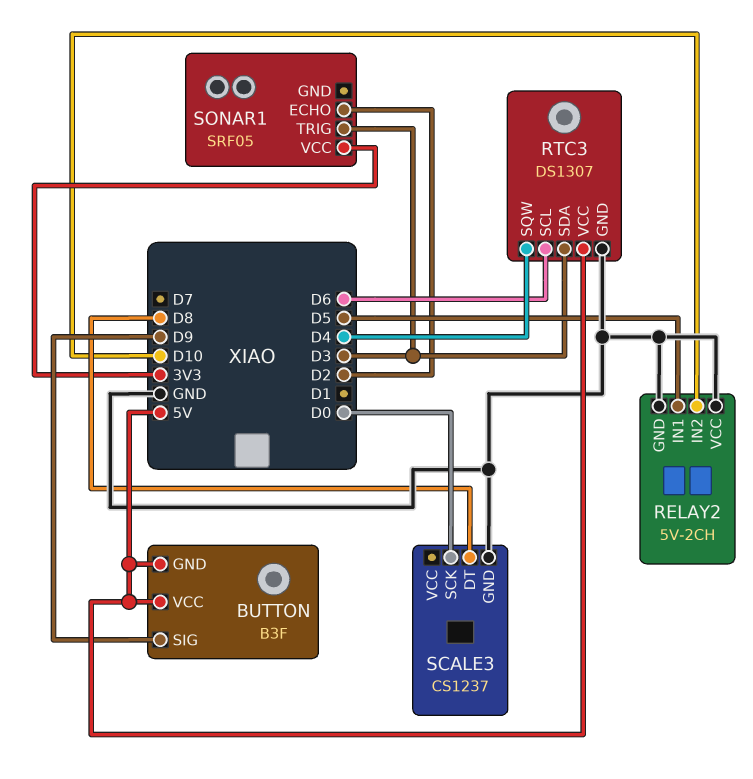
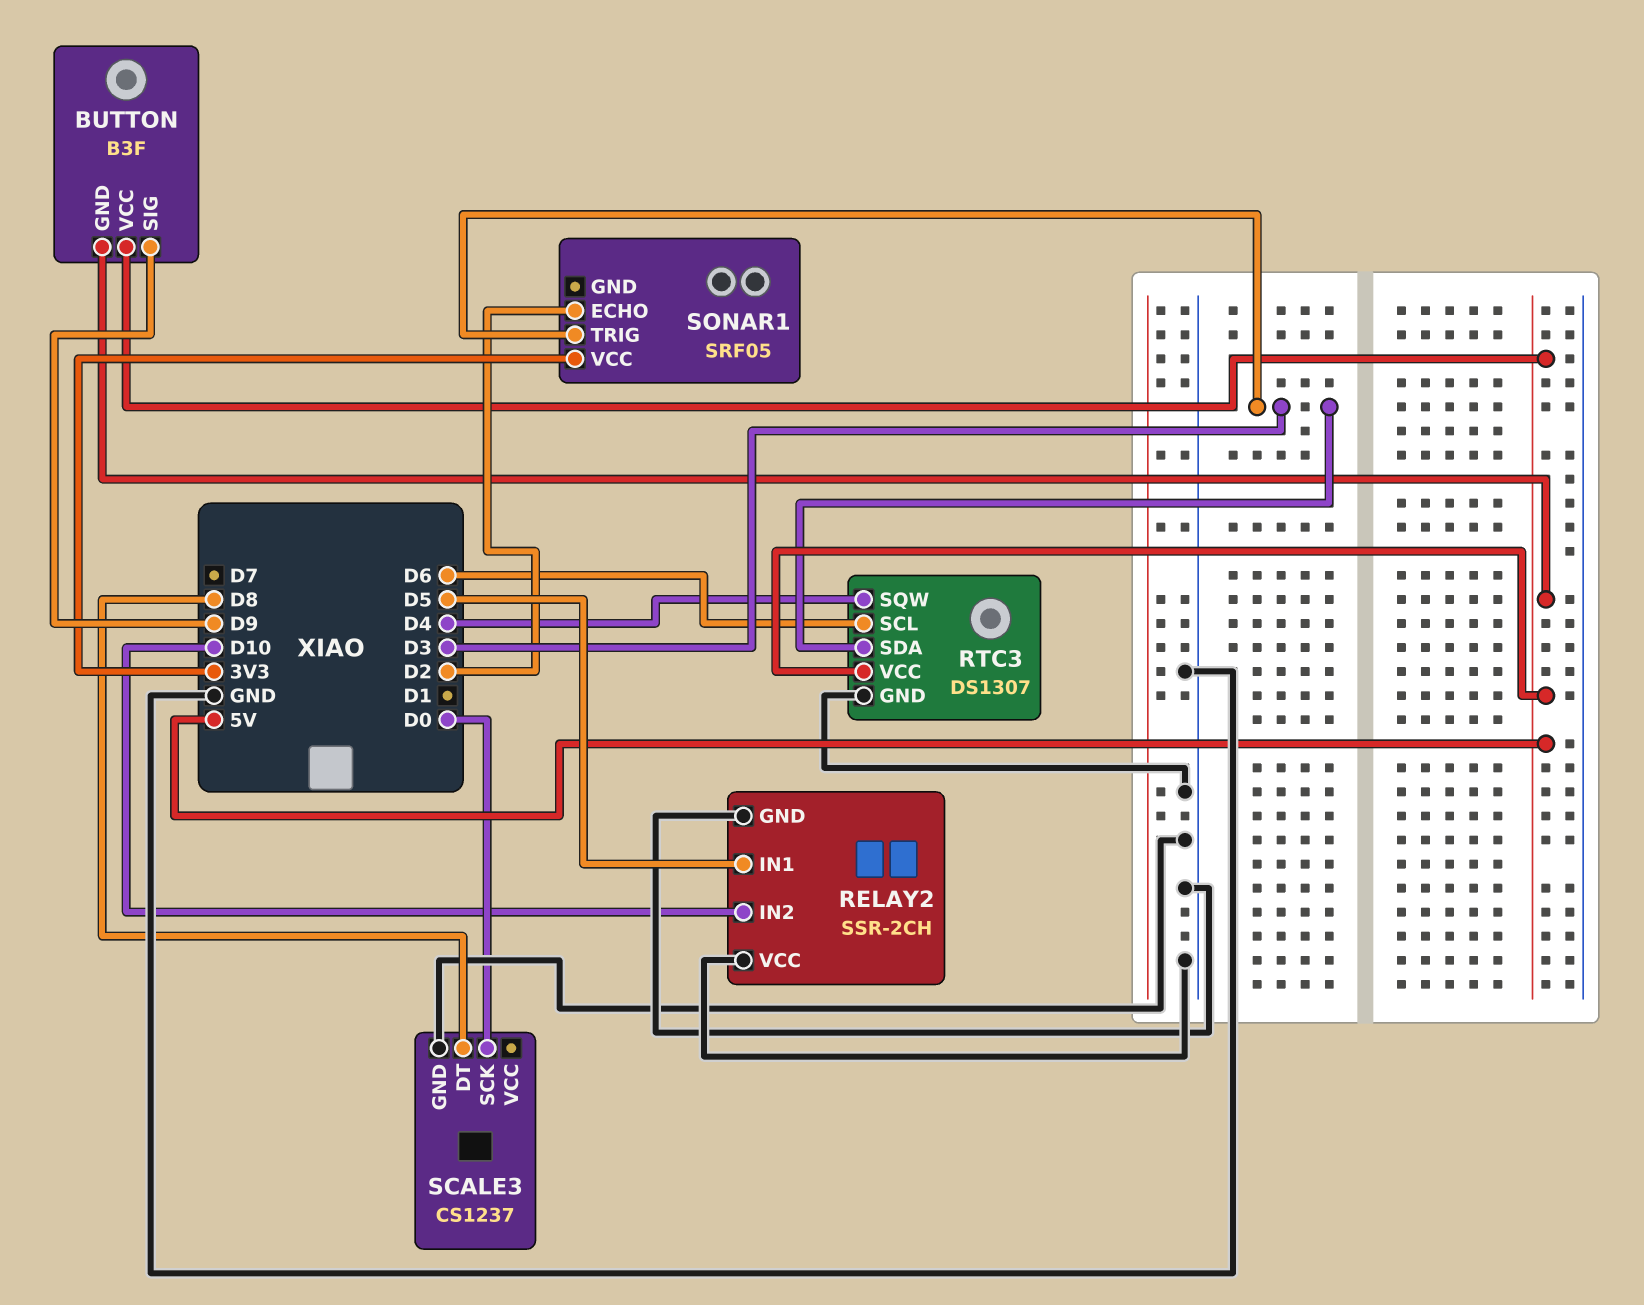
RELAY2: 5V-2CH -> SSR-2CH

